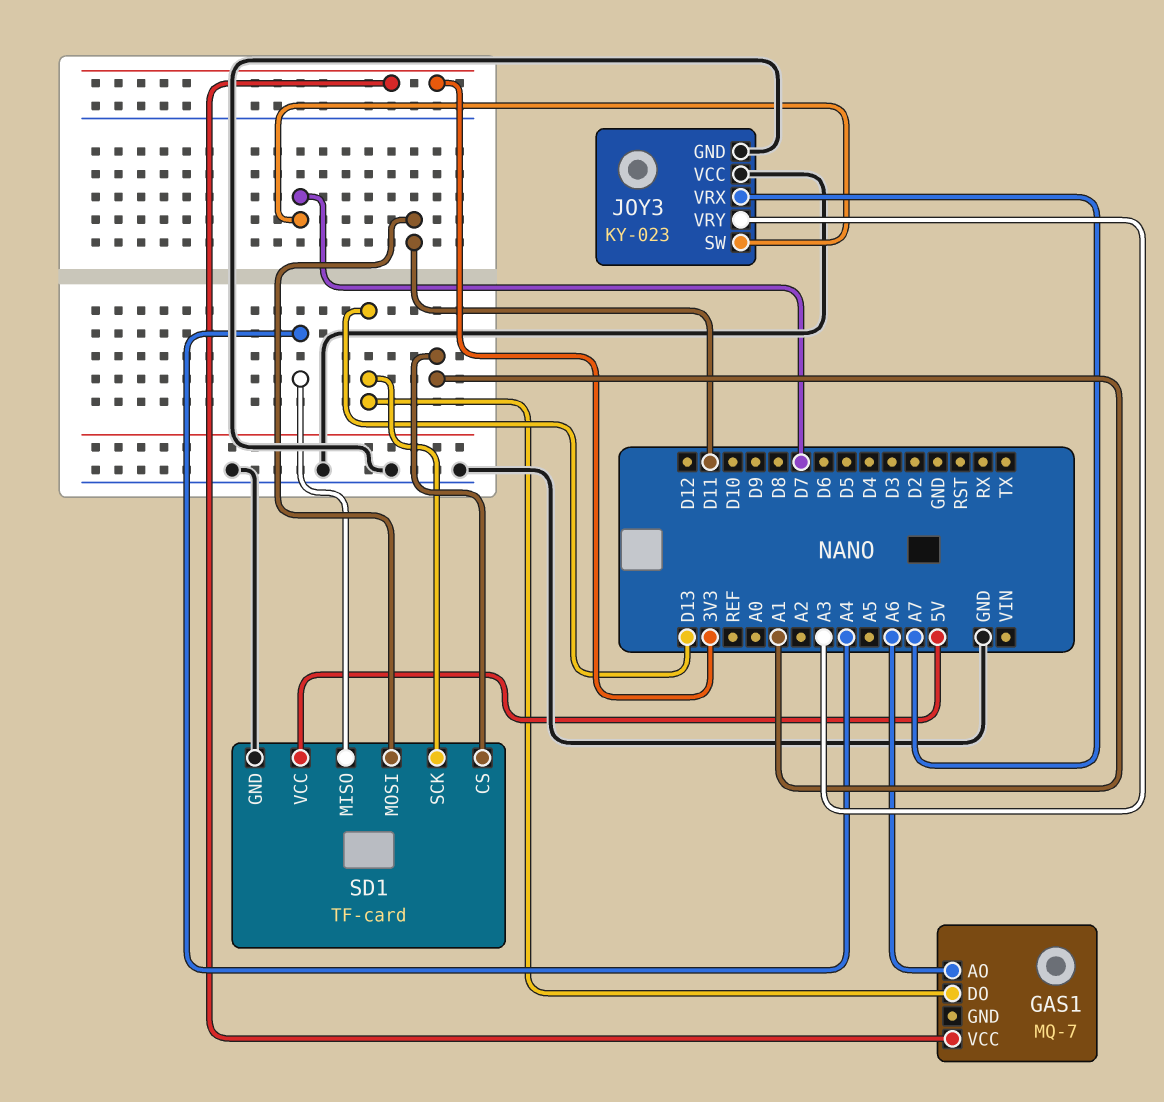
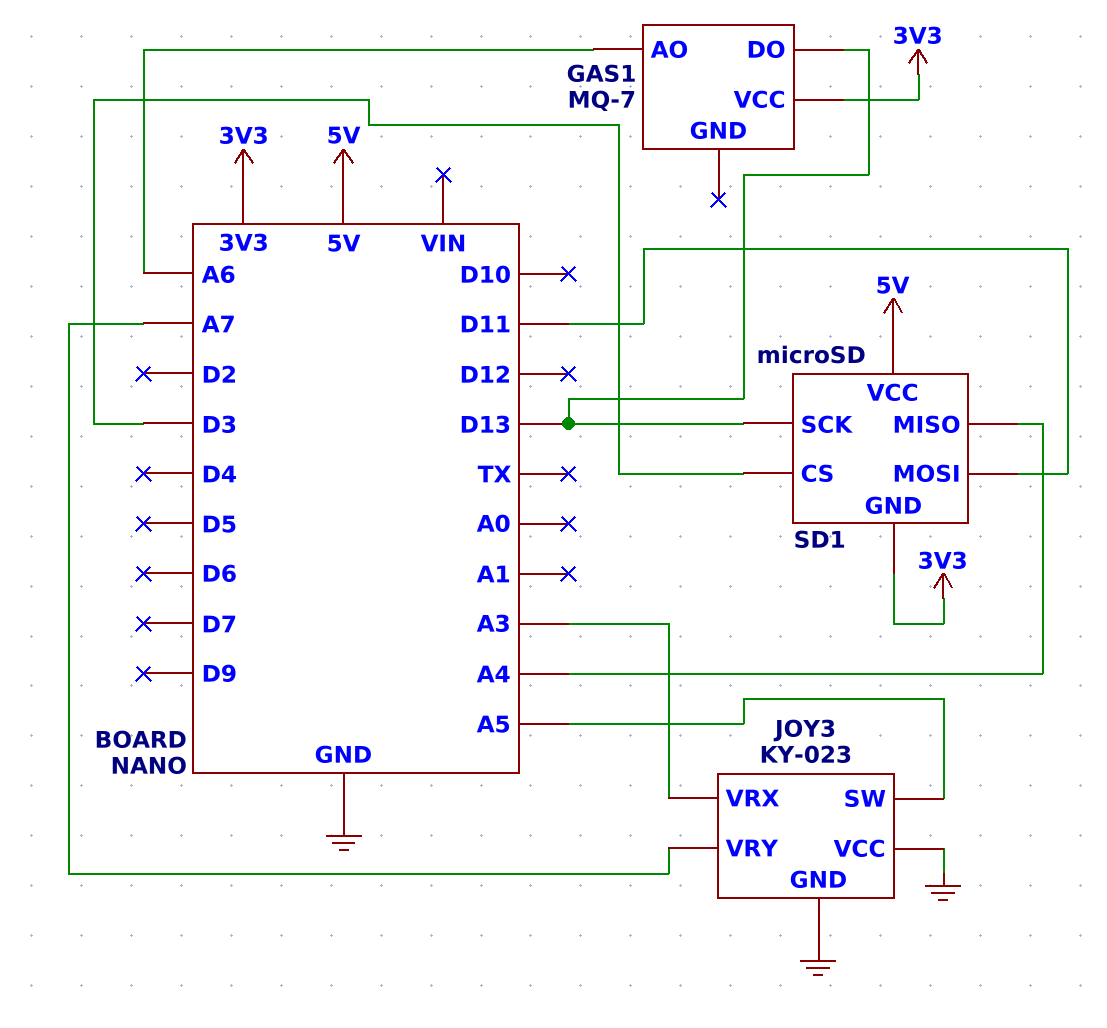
JOY3 pin SW: D7 -> A5
JOY3 pin VRX: A7 -> A3
JOY3 pin VRY: A3 -> A7
SD1: TF-card -> microSD
SD1 pin CS: A1 -> D3
SD1 pin GND: GND -> 3V3

